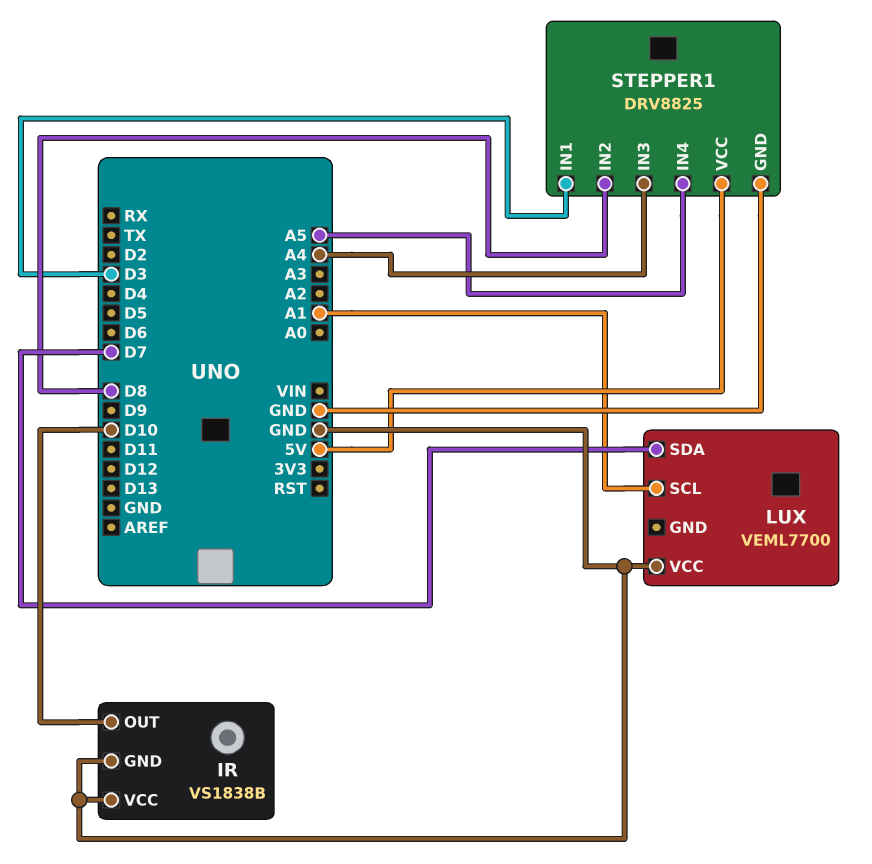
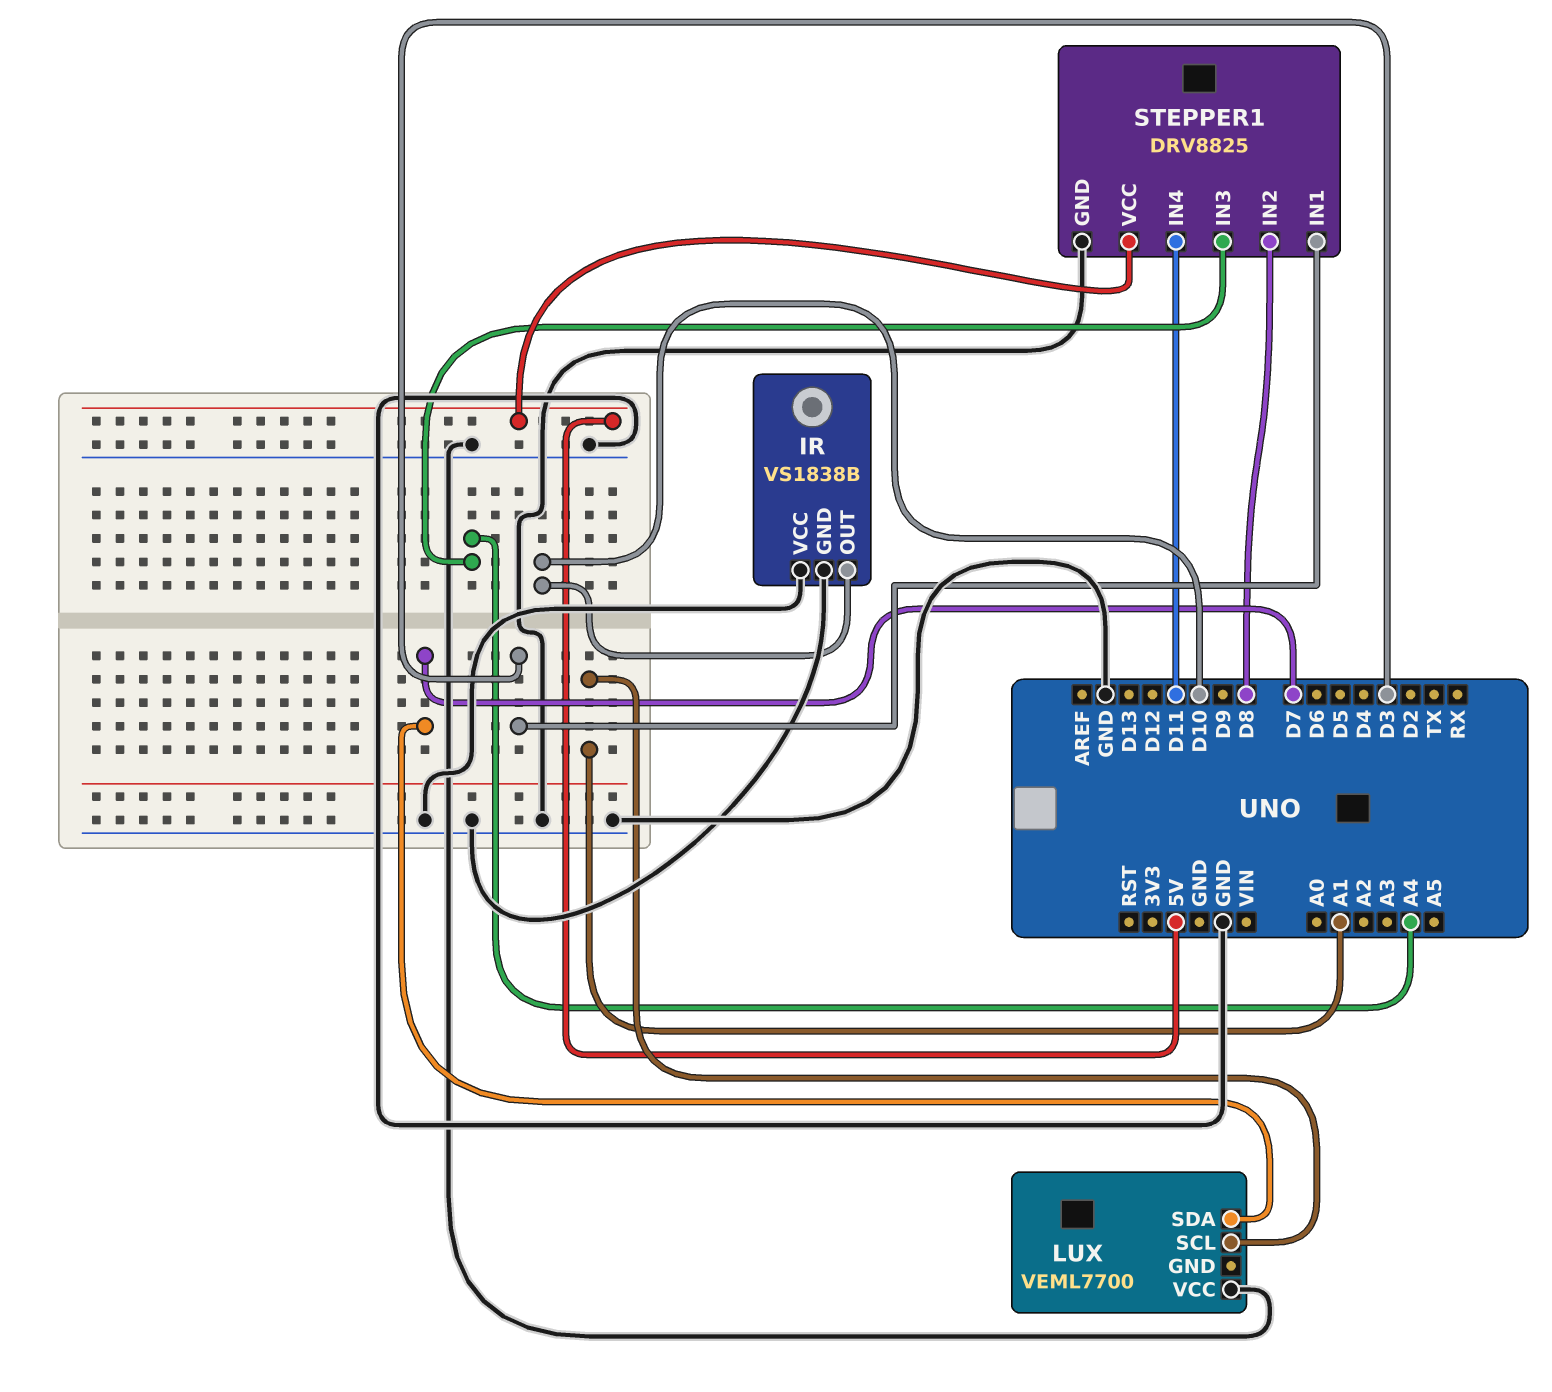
STEPPER1 pin IN4: A5 -> D11

